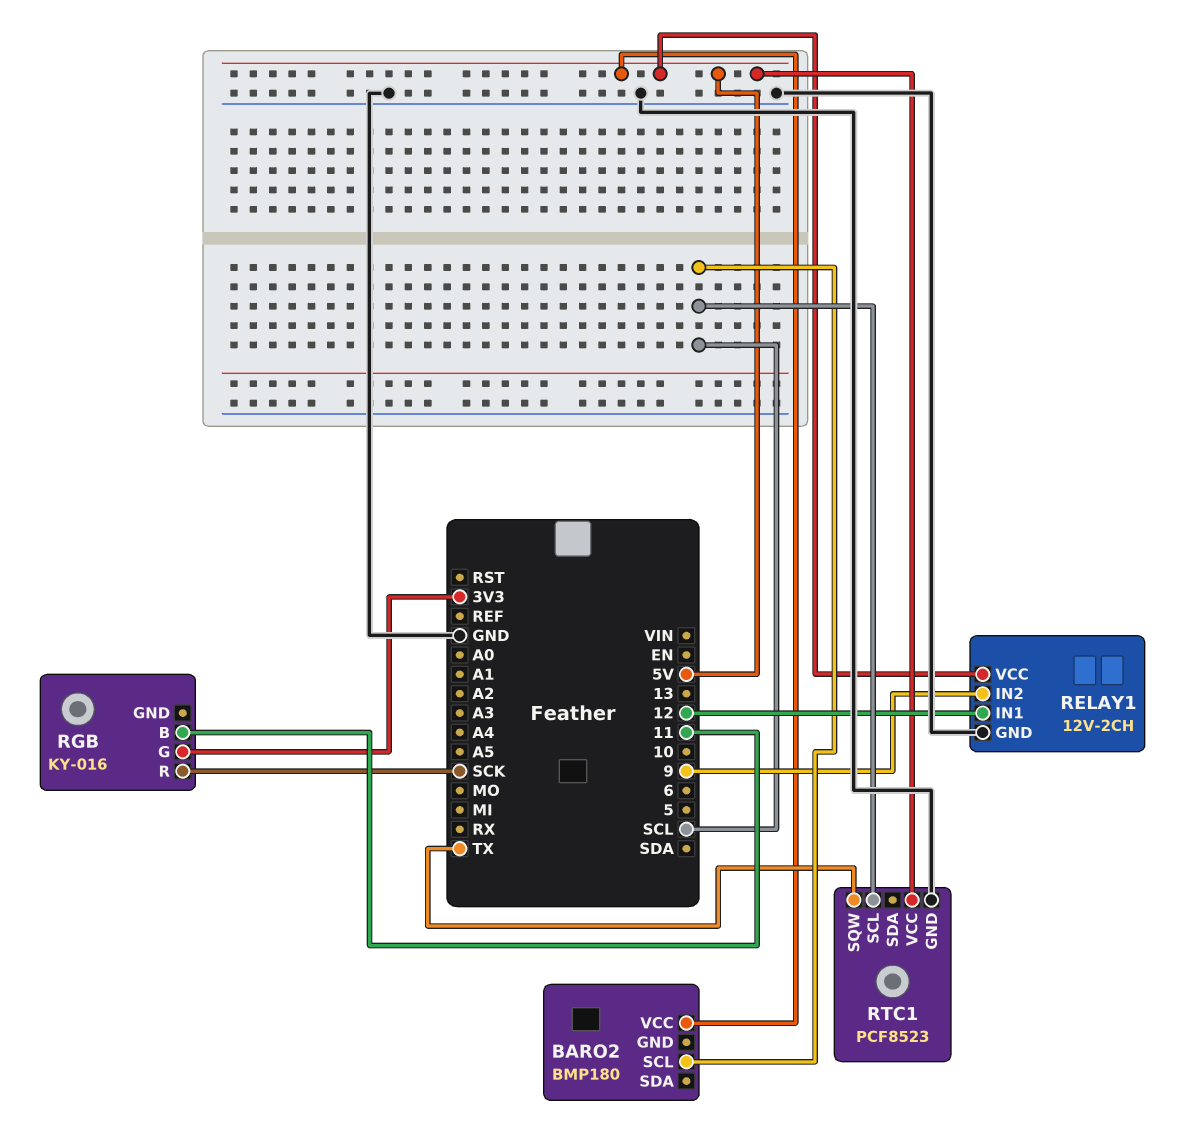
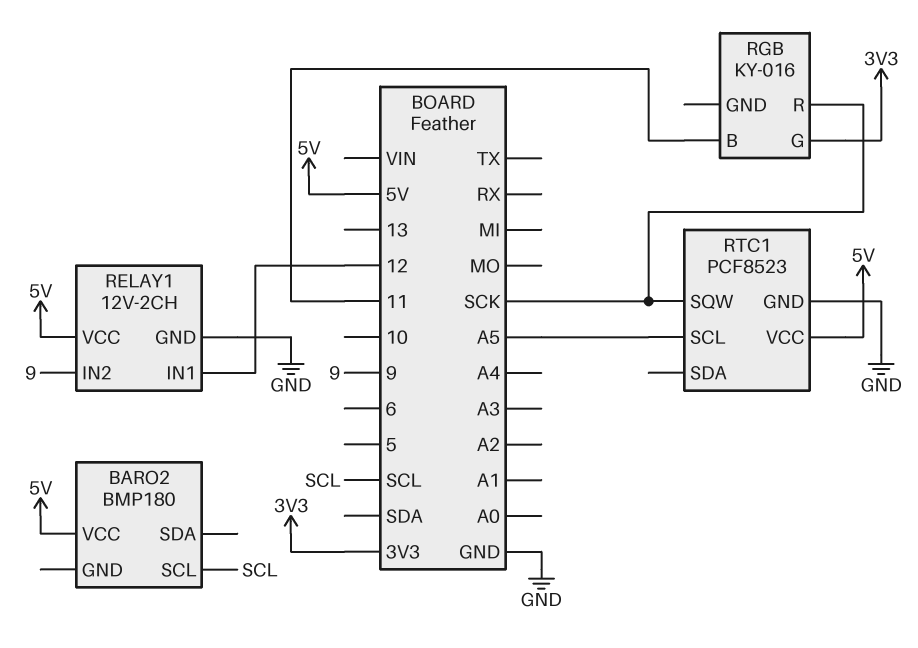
RTC1 pin SCL: SCL -> A5
RTC1 pin SQW: TX -> SCK

